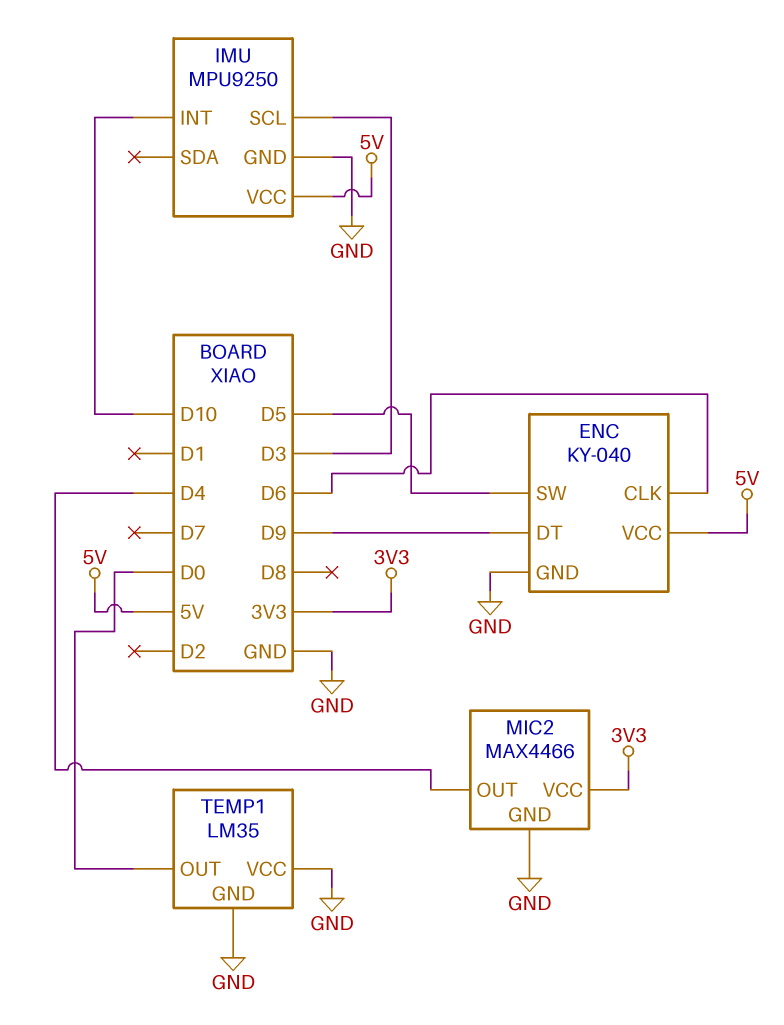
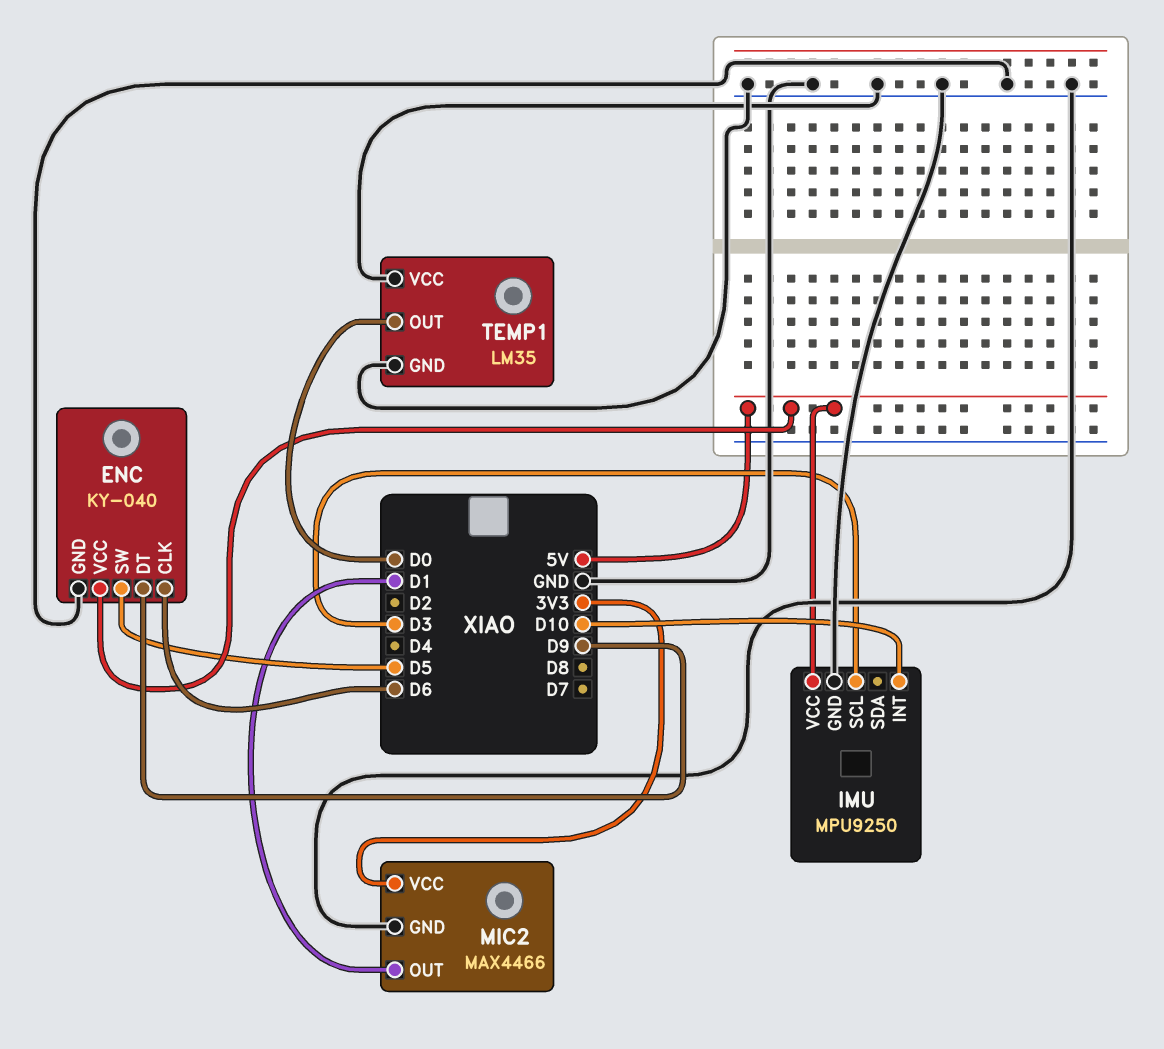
MIC2 pin OUT: D4 -> D1

